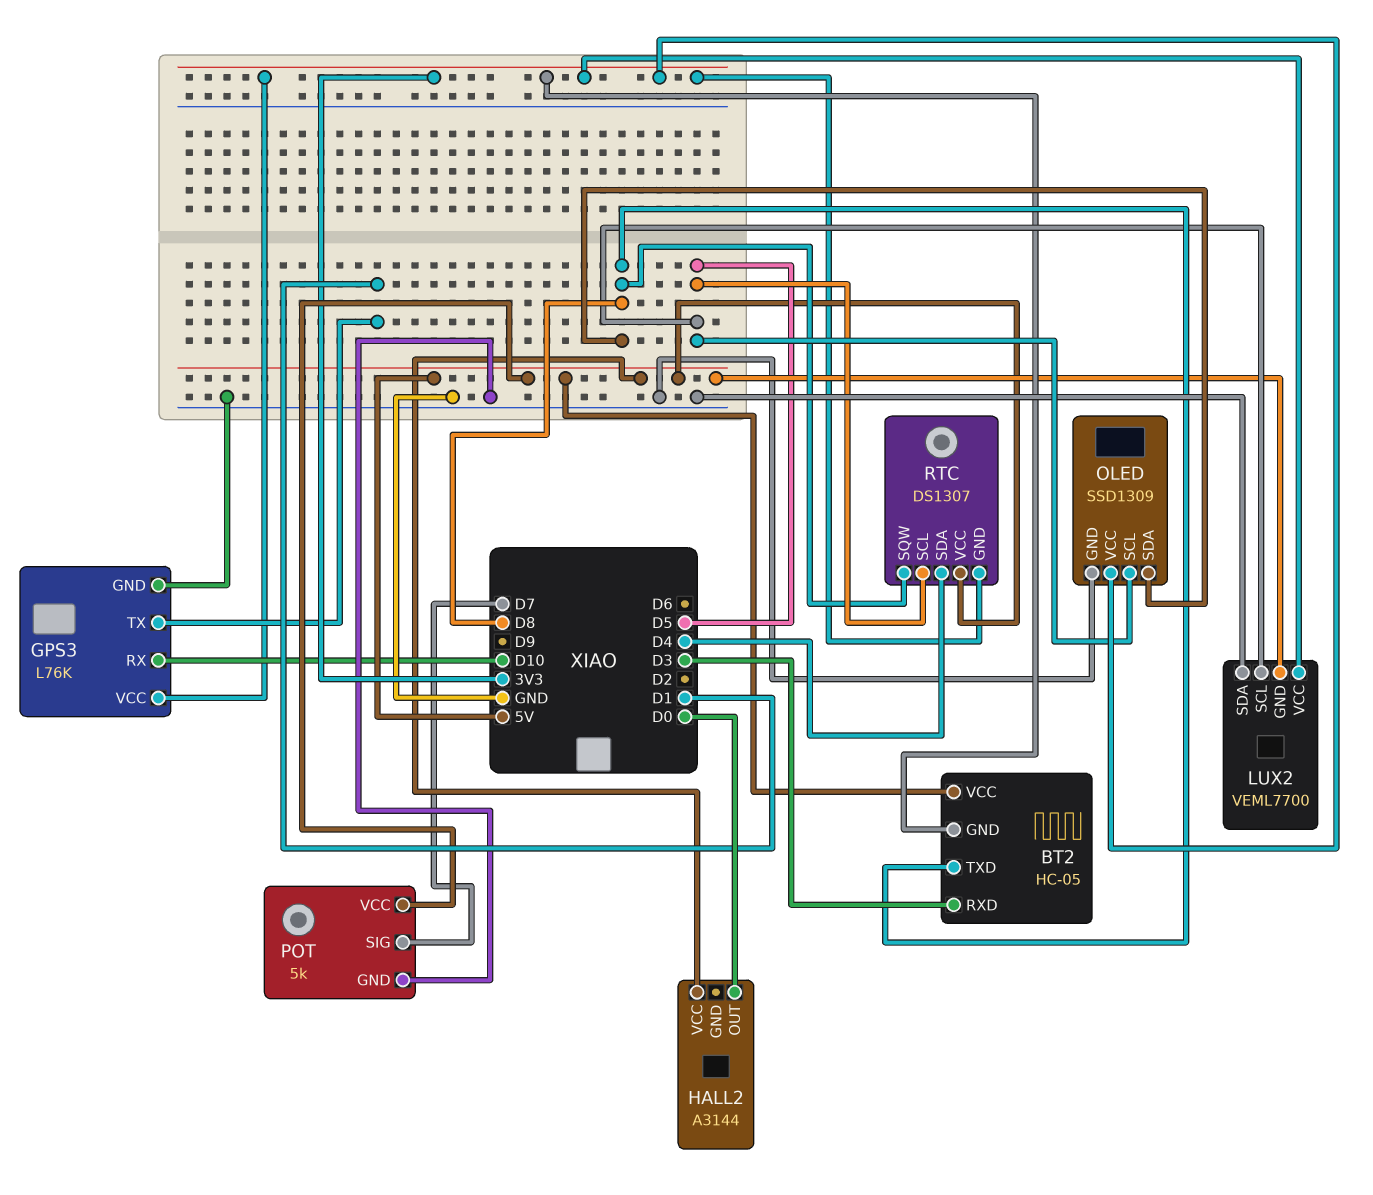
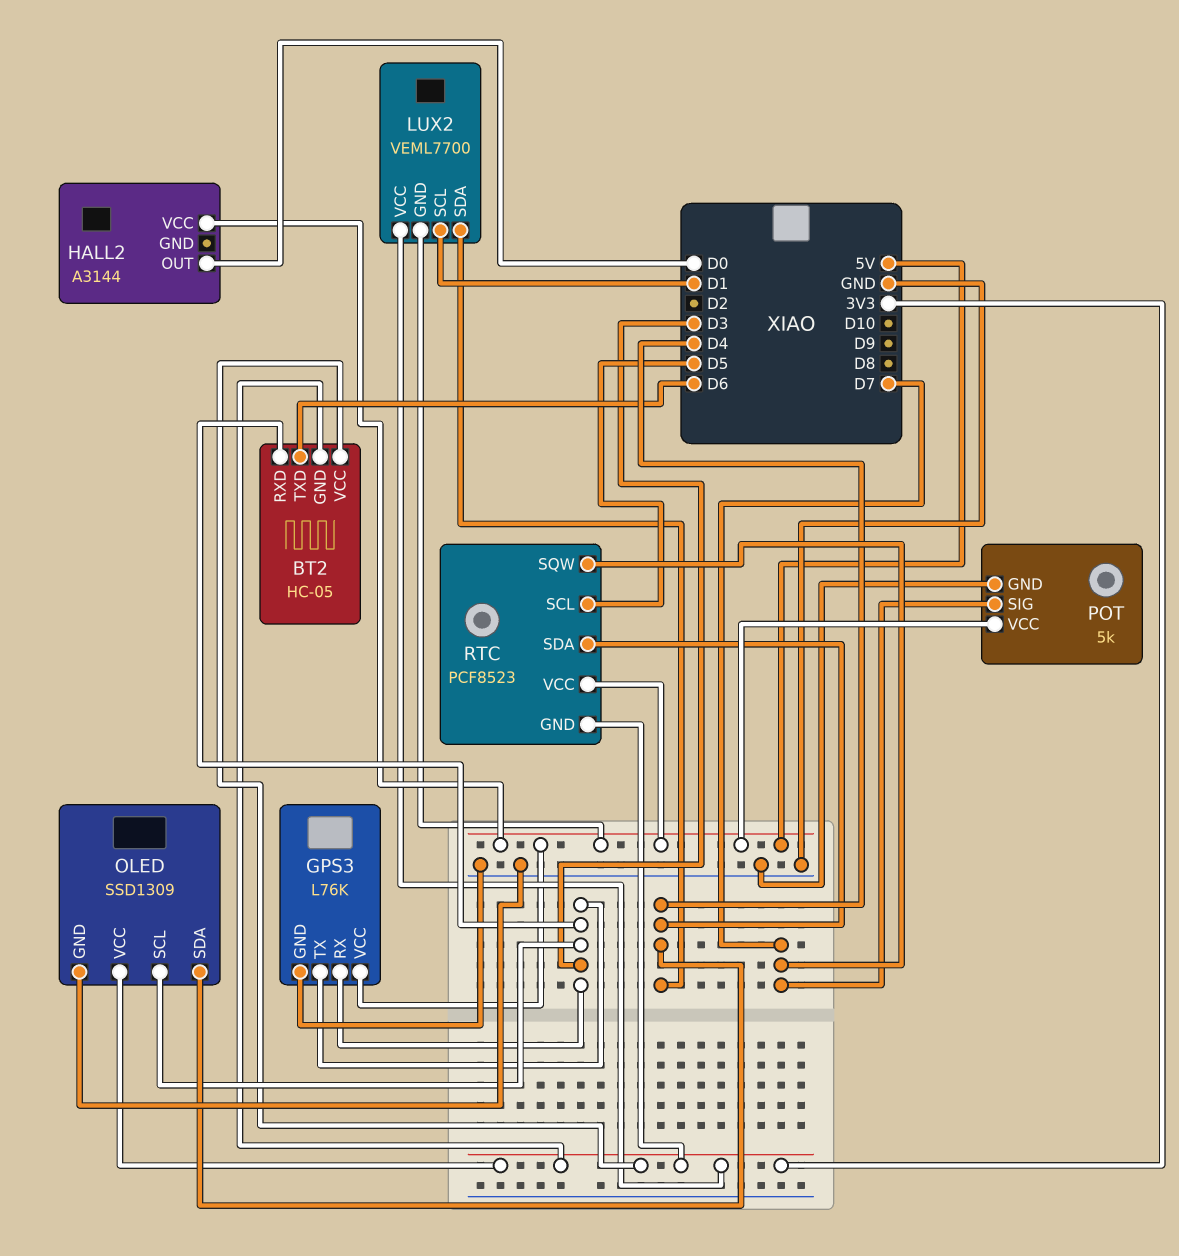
BT2 pin TXD: D8 -> D6
BT2 pin VCC: 5V -> 3V3
GPS3 pin RX: D10 -> D3
GPS3 pin TX: D1 -> D3
GPS3 pin VCC: 3V3 -> 5V
LUX2 pin SCL: D5 -> D1
LUX2 pin SDA: GND -> D4
OLED pin SCL: D5 -> D3
OLED pin SDA: D8 -> D4
RTC: DS1307 -> PCF8523
RTC pin SQW: D8 -> D7

